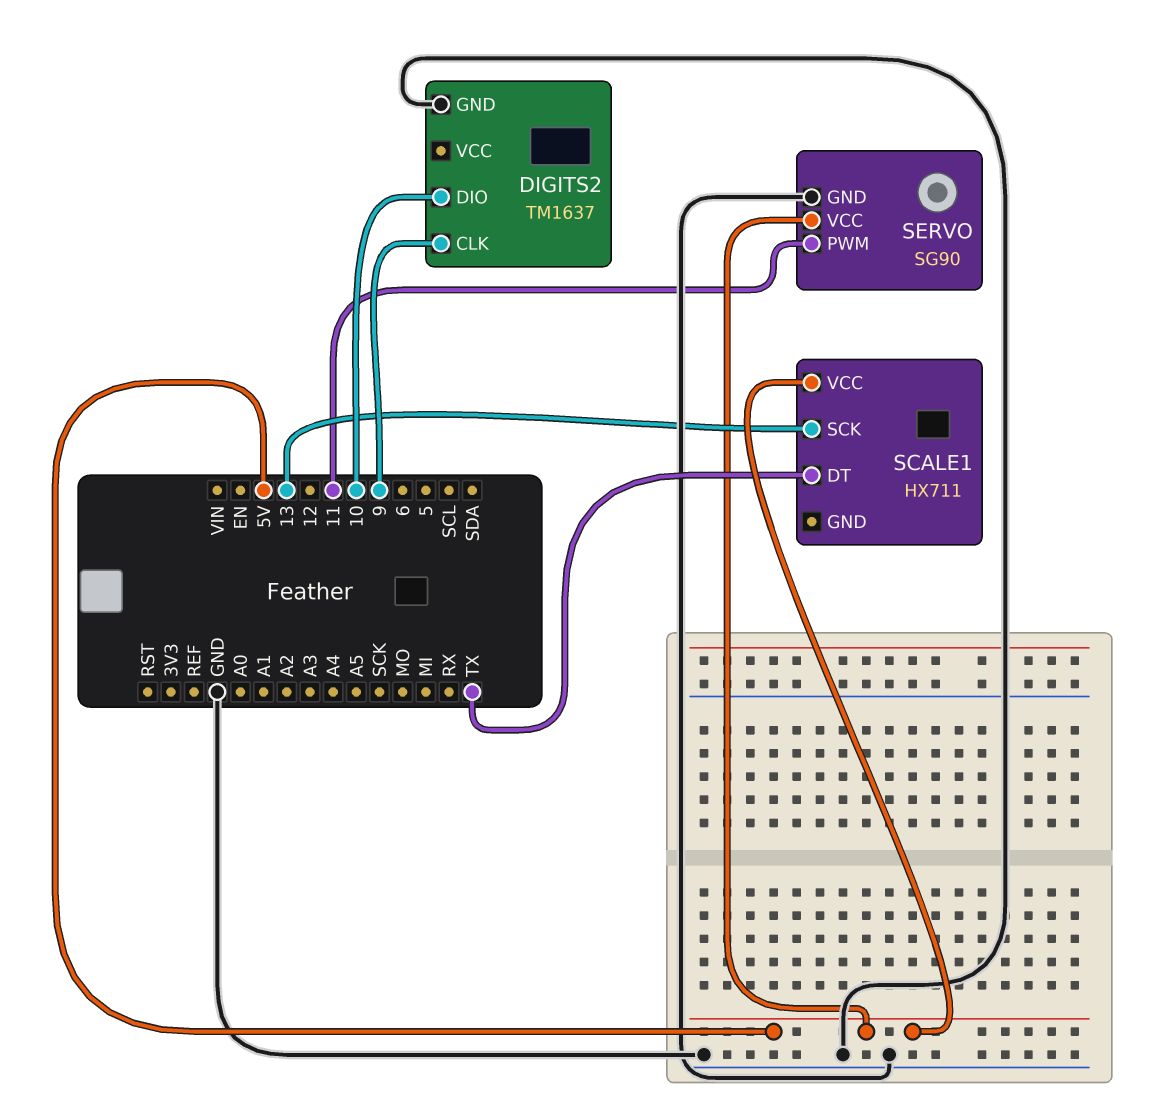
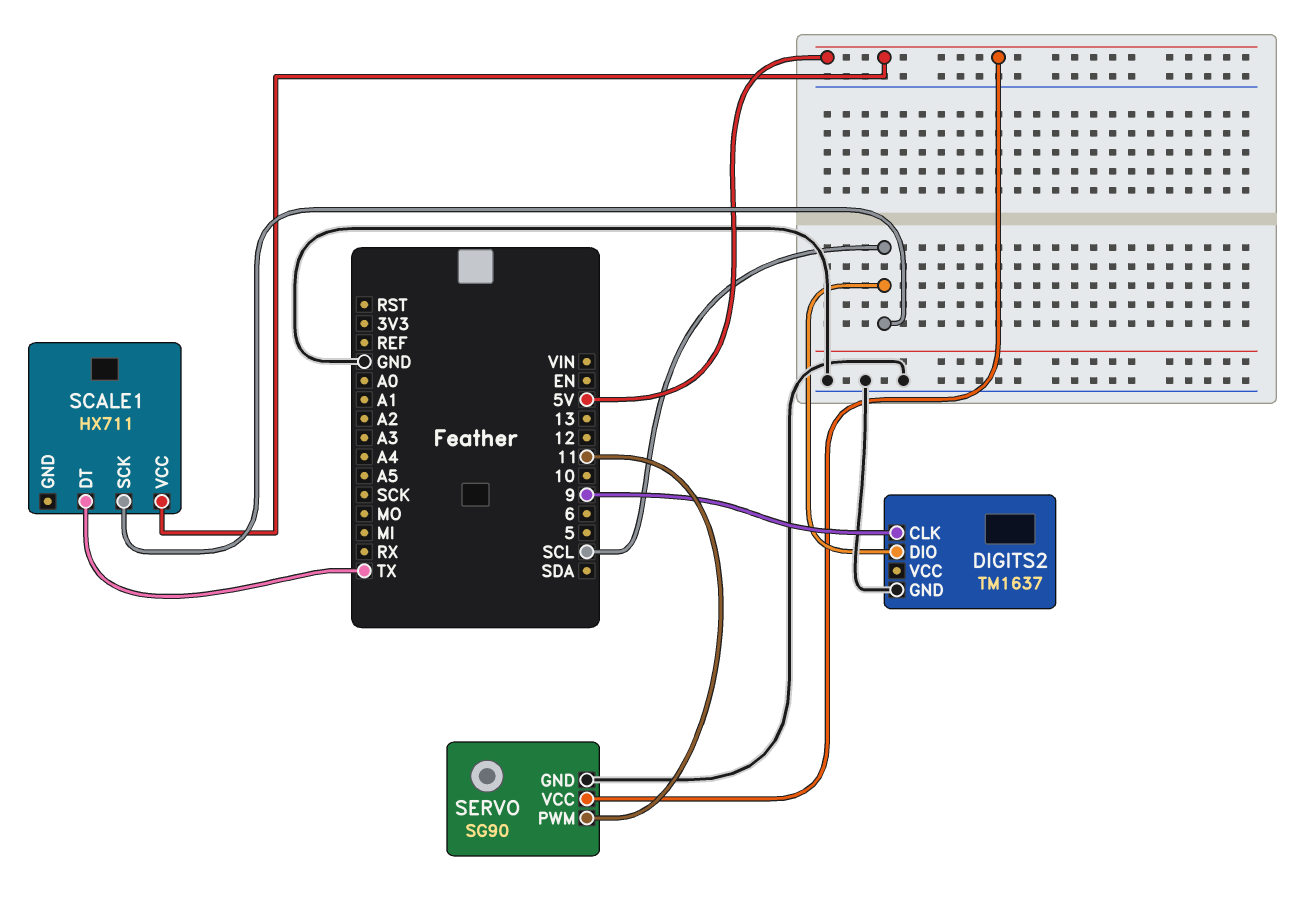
DIGITS2 pin DIO: 10 -> SCL
SCALE1 pin SCK: 13 -> SCL

